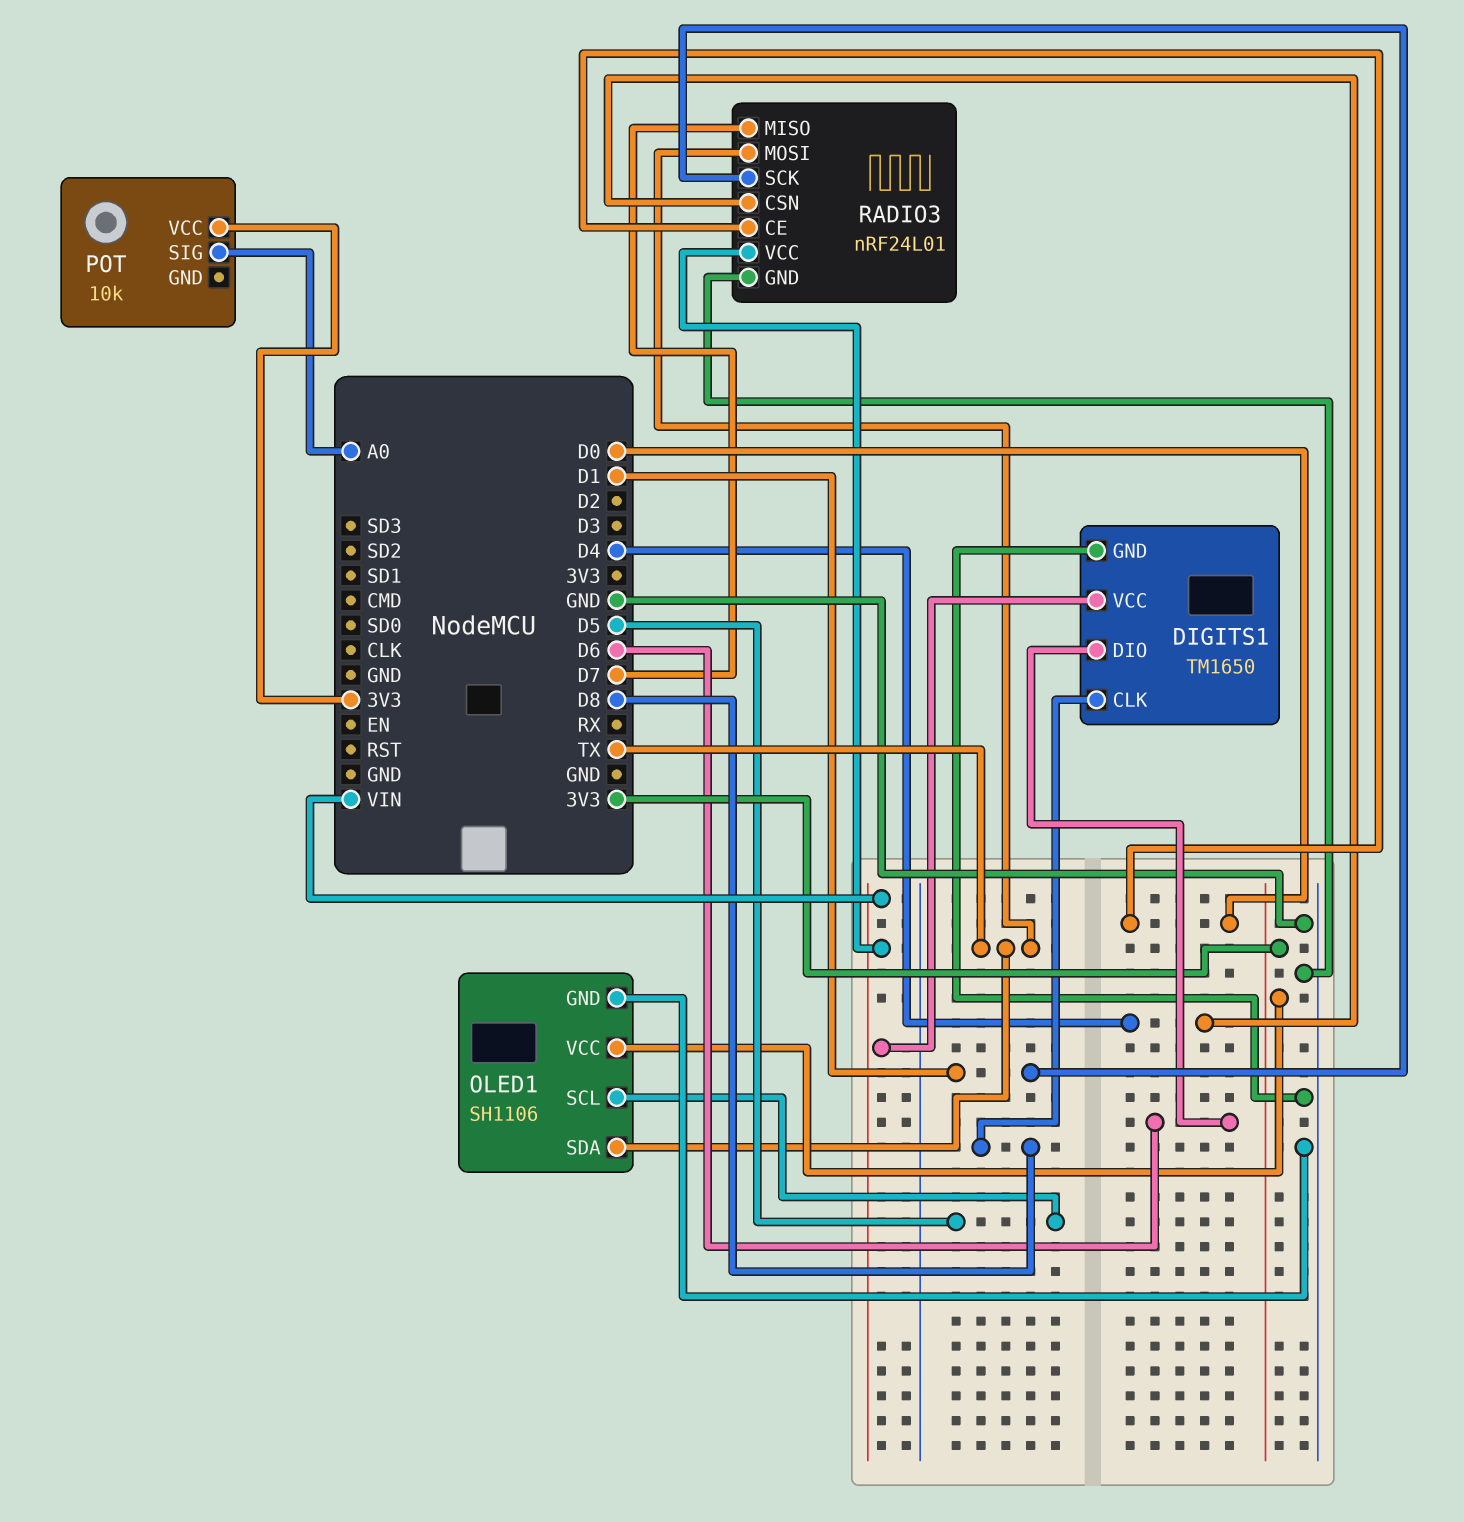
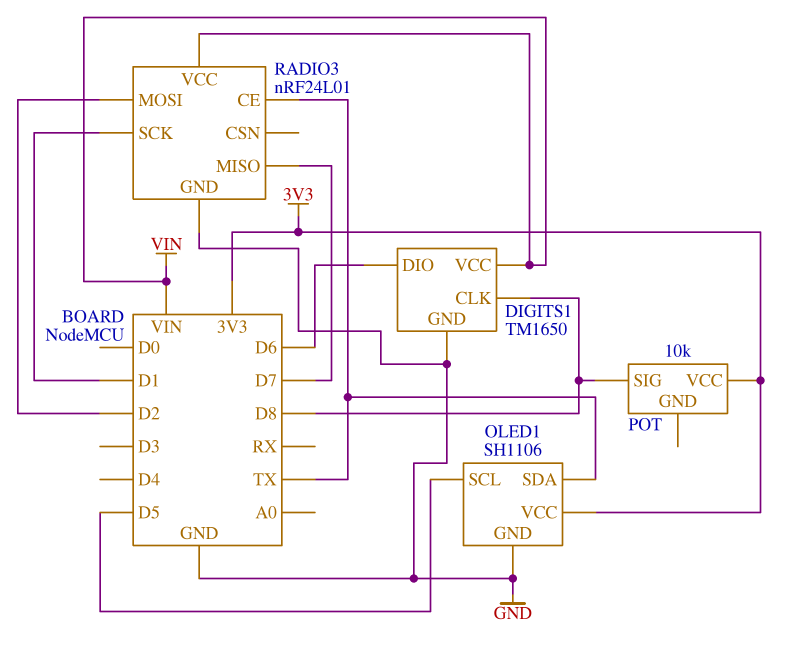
POT pin SIG: A0 -> D8
RADIO3 pin CE: D0 -> TX
RADIO3 pin CSN: D4 -> none
RADIO3 pin MOSI: TX -> D2

